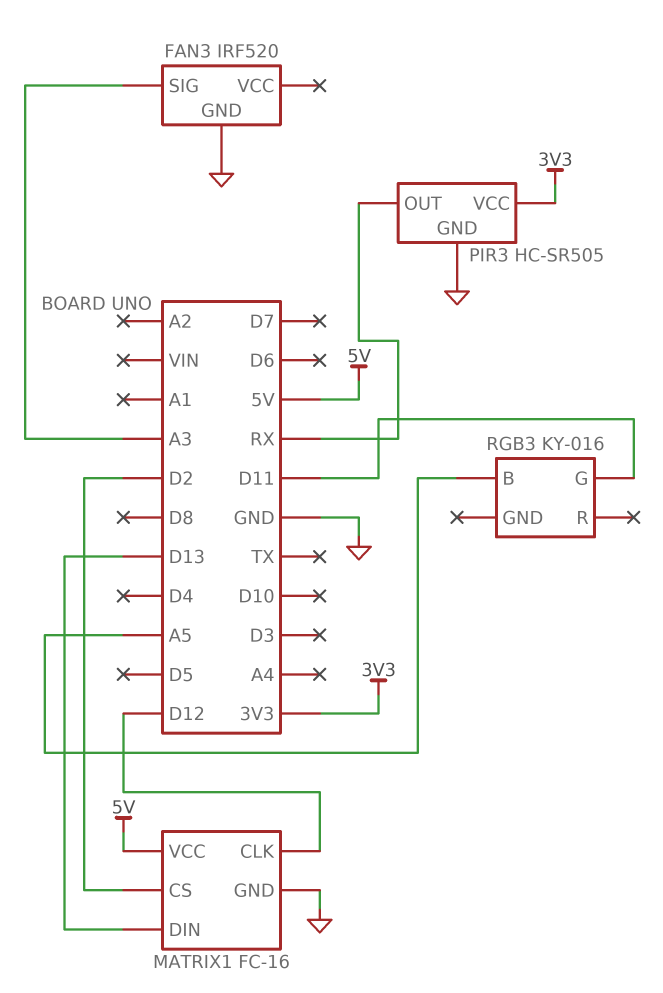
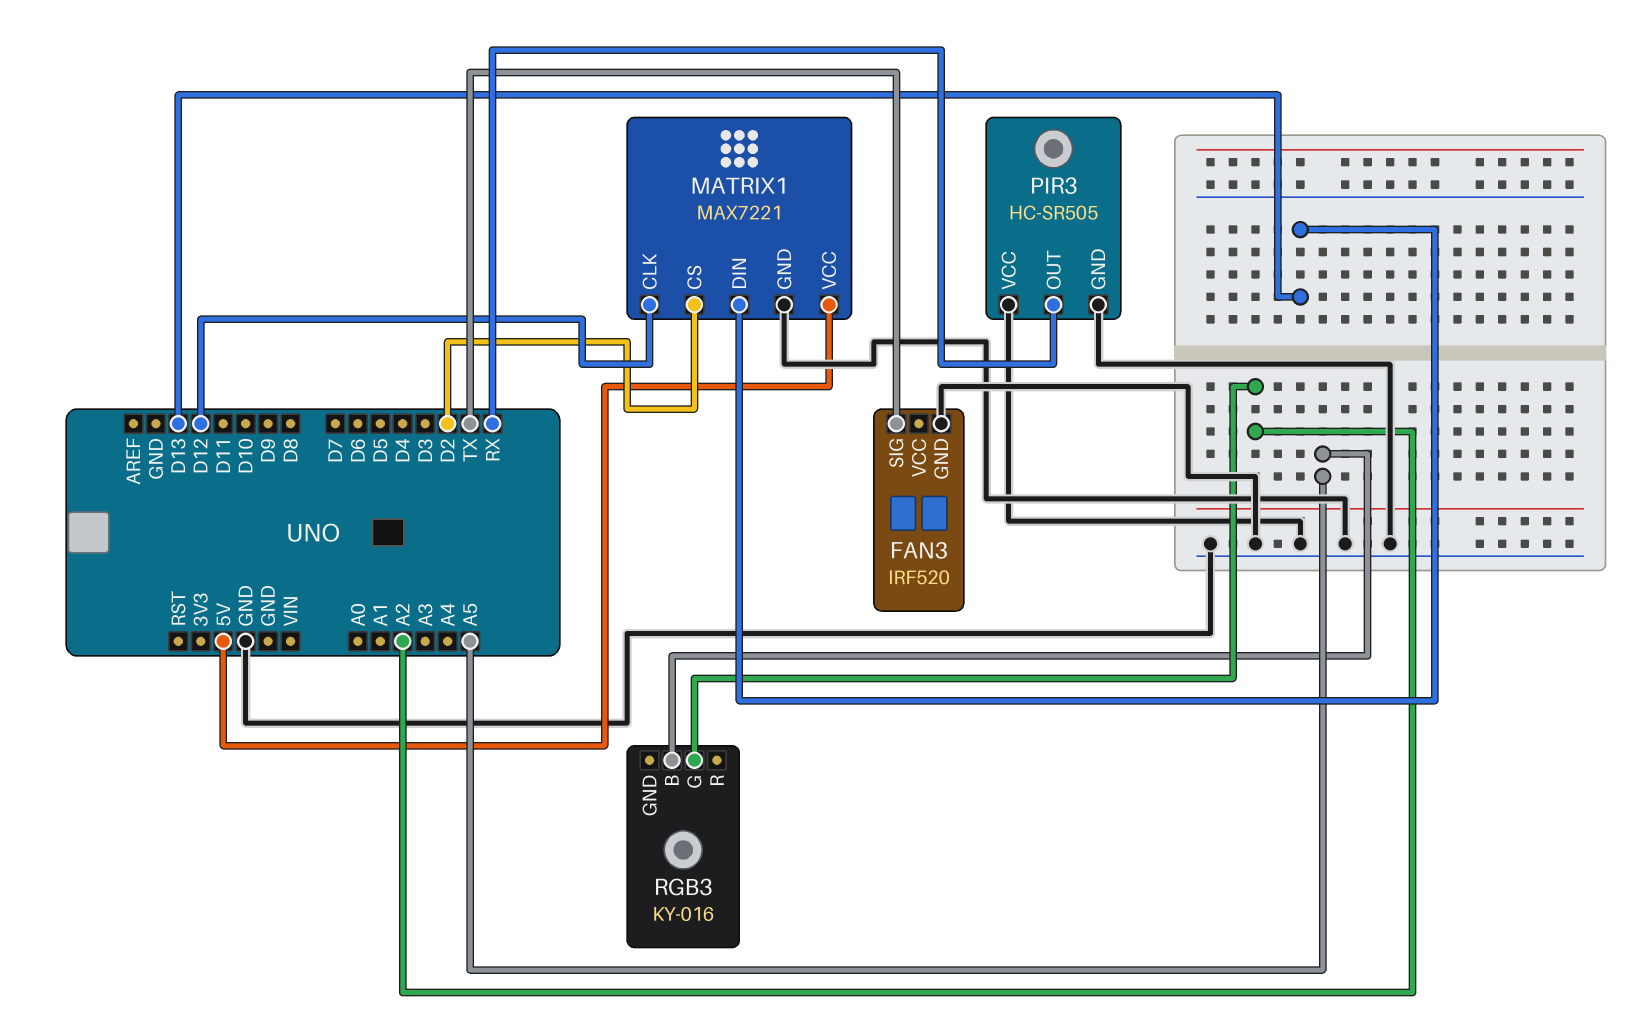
FAN3 pin SIG: A3 -> TX
MATRIX1: FC-16 -> MAX7221
PIR3 pin VCC: 3V3 -> GND
RGB3 pin G: D11 -> A2

